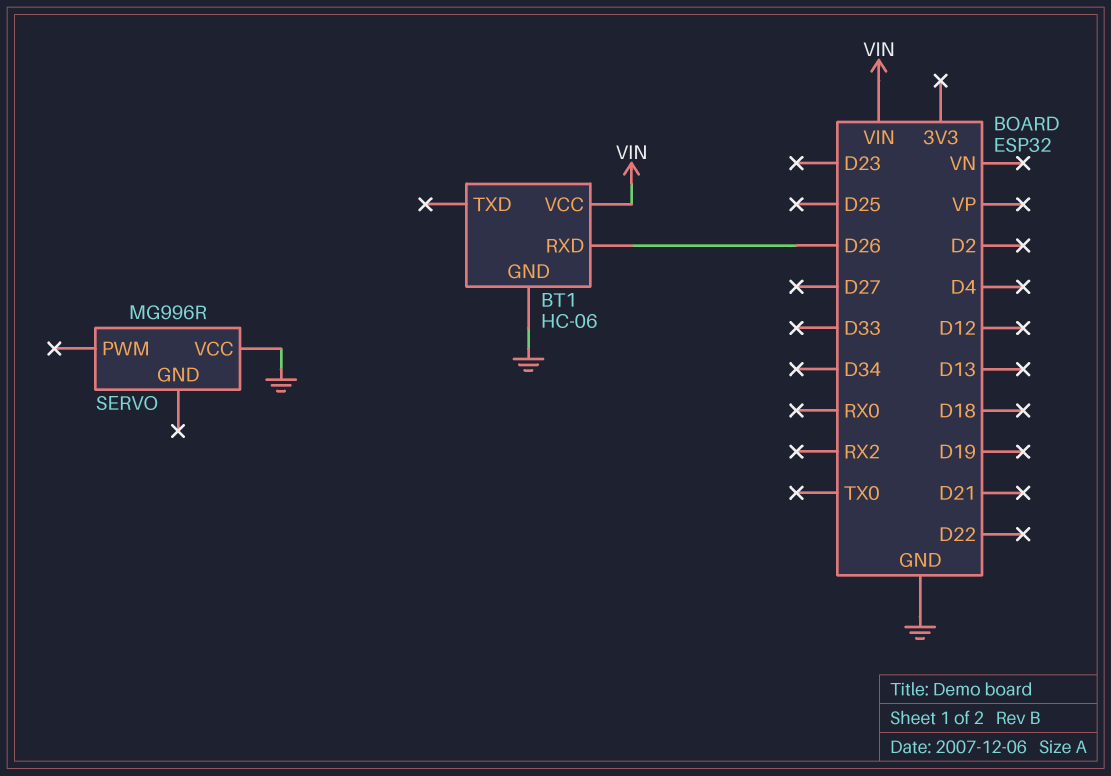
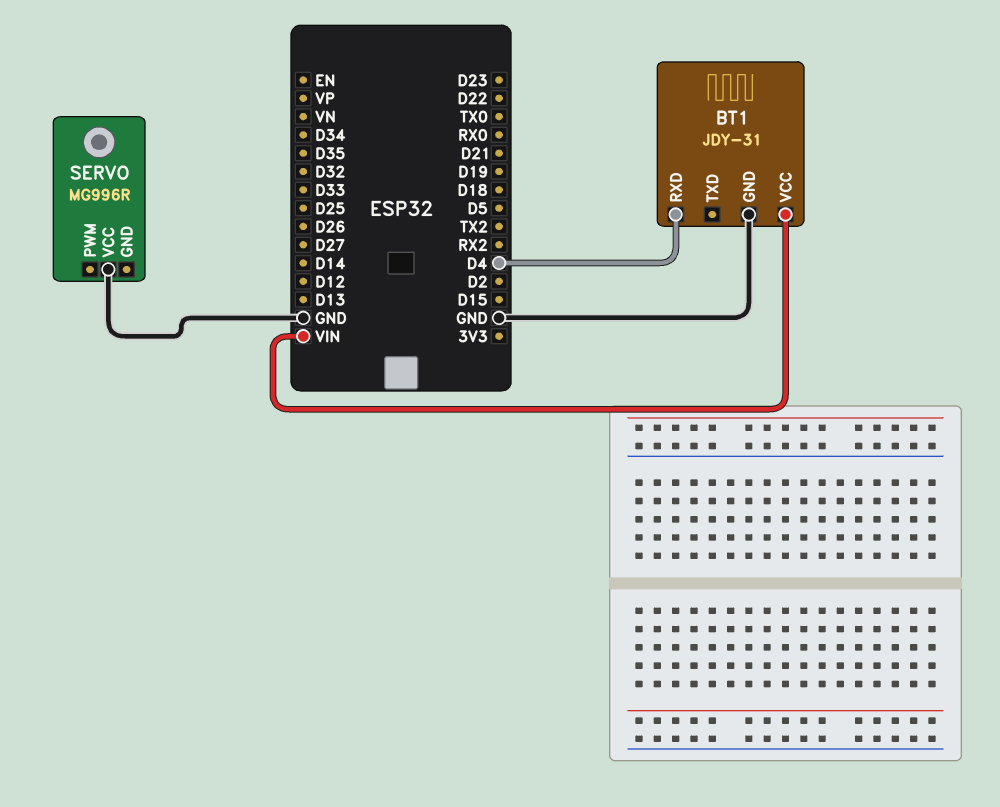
BT1: HC-06 -> JDY-31
BT1 pin RXD: D26 -> D4

